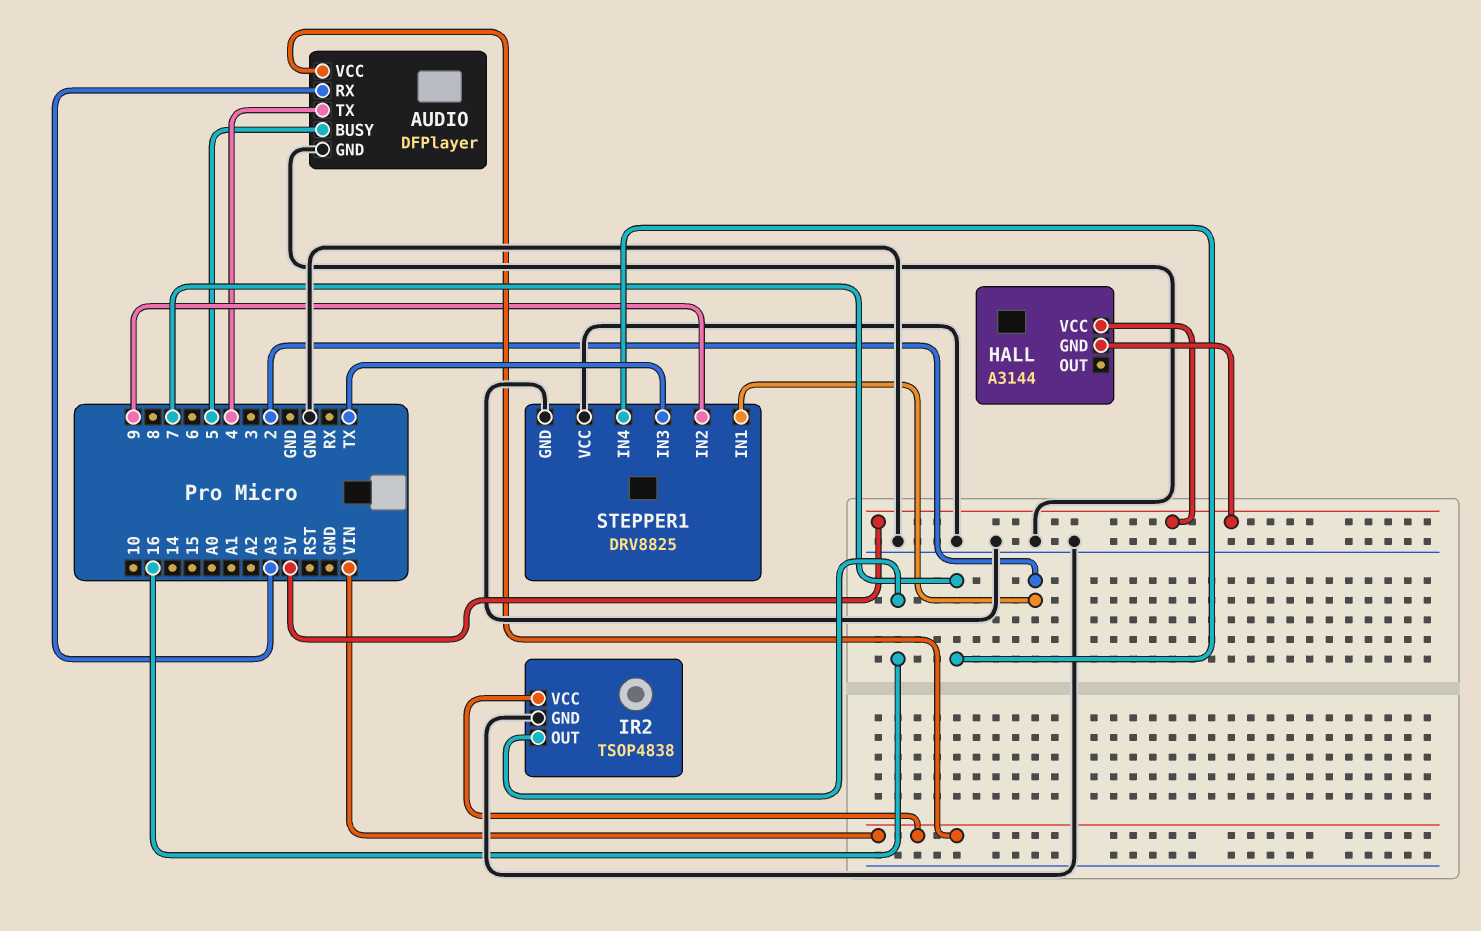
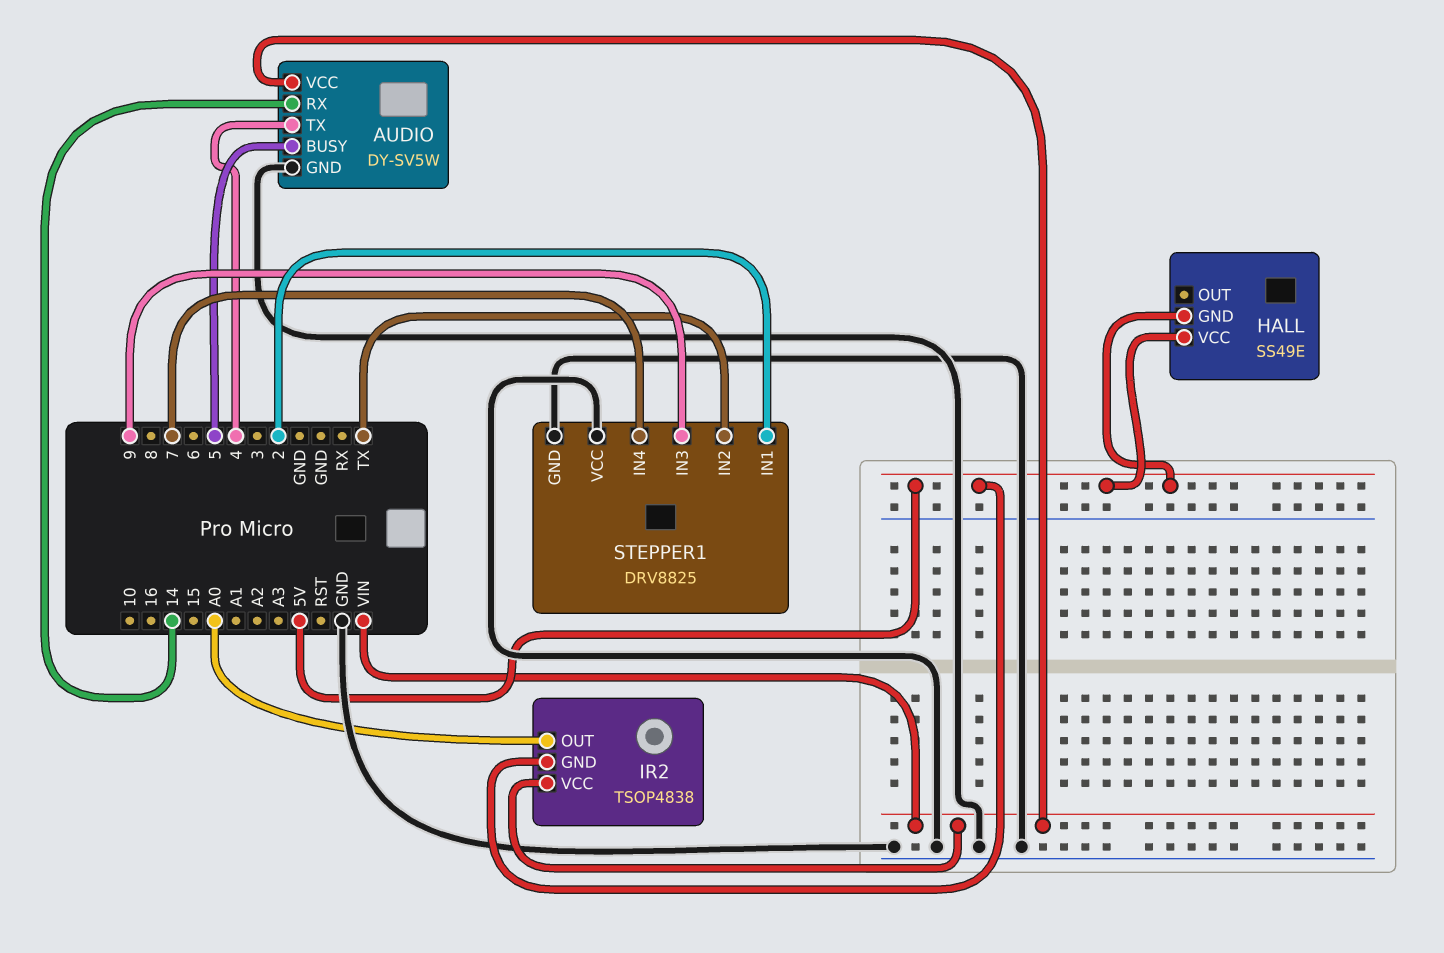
AUDIO: DFPlayer -> DY-SV5W
AUDIO pin RX: A3 -> 14
HALL: A3144 -> SS49E
IR2 pin GND: GND -> 5V
IR2 pin OUT: 16 -> A0
STEPPER1 pin IN2: 9 -> TX
STEPPER1 pin IN3: TX -> 9

